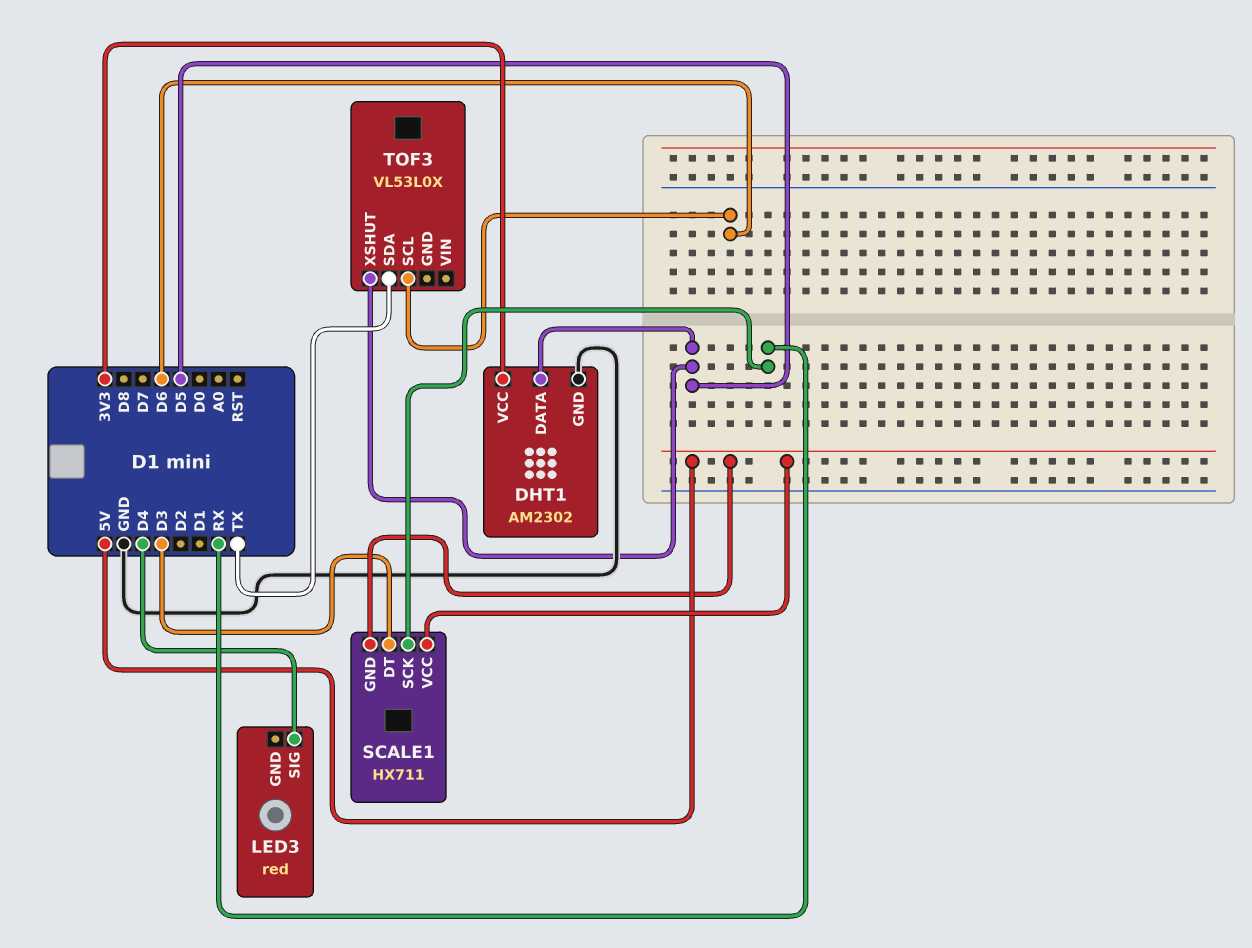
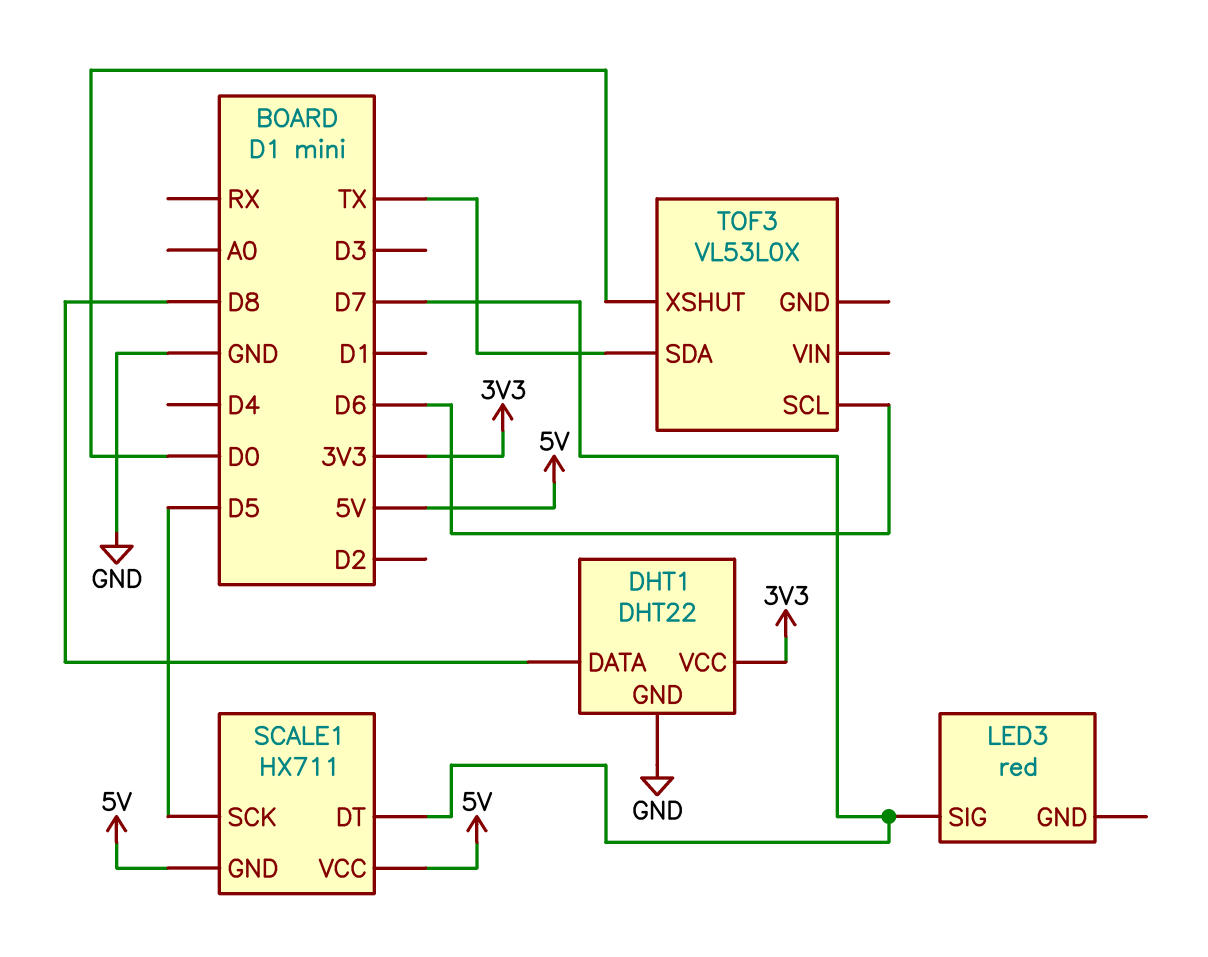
DHT1: AM2302 -> DHT22
DHT1 pin DATA: D5 -> D8
LED3 pin SIG: D4 -> D7
SCALE1 pin DT: D3 -> D7
SCALE1 pin SCK: RX -> D5
TOF3 pin XSHUT: D5 -> D0

